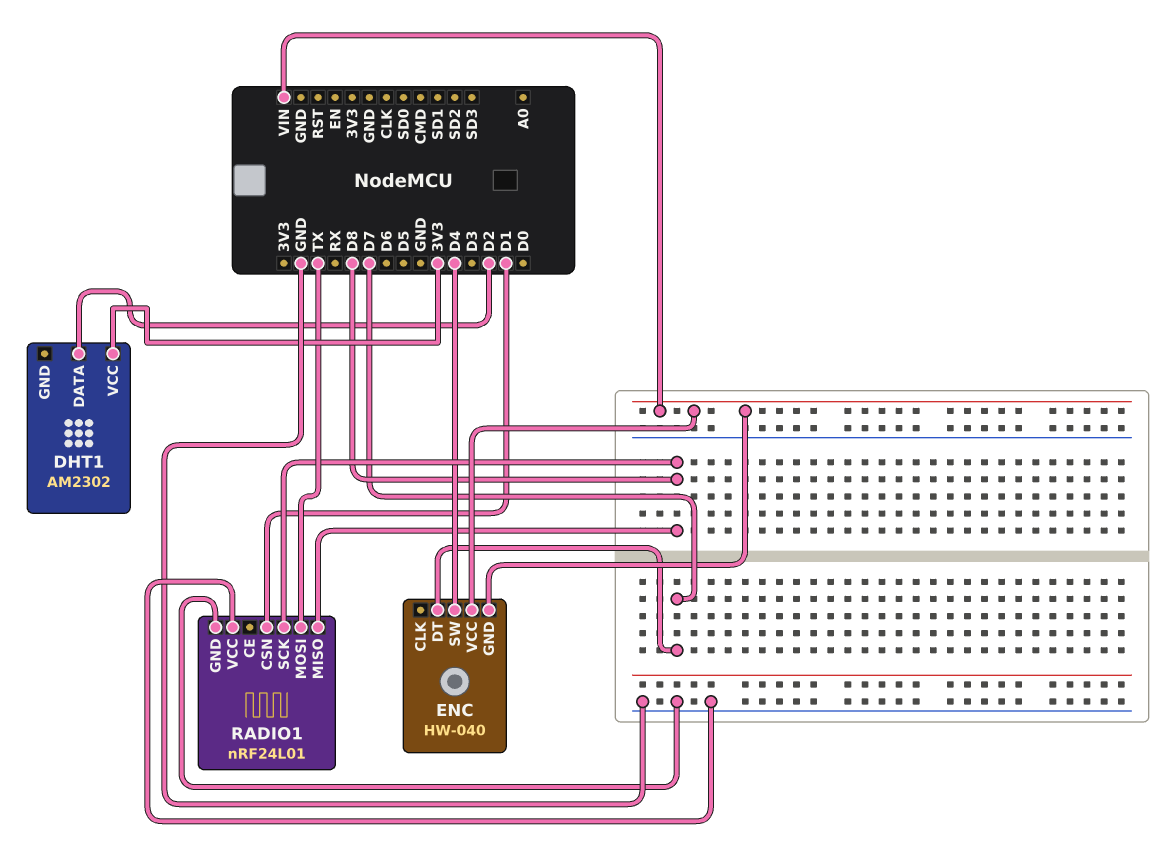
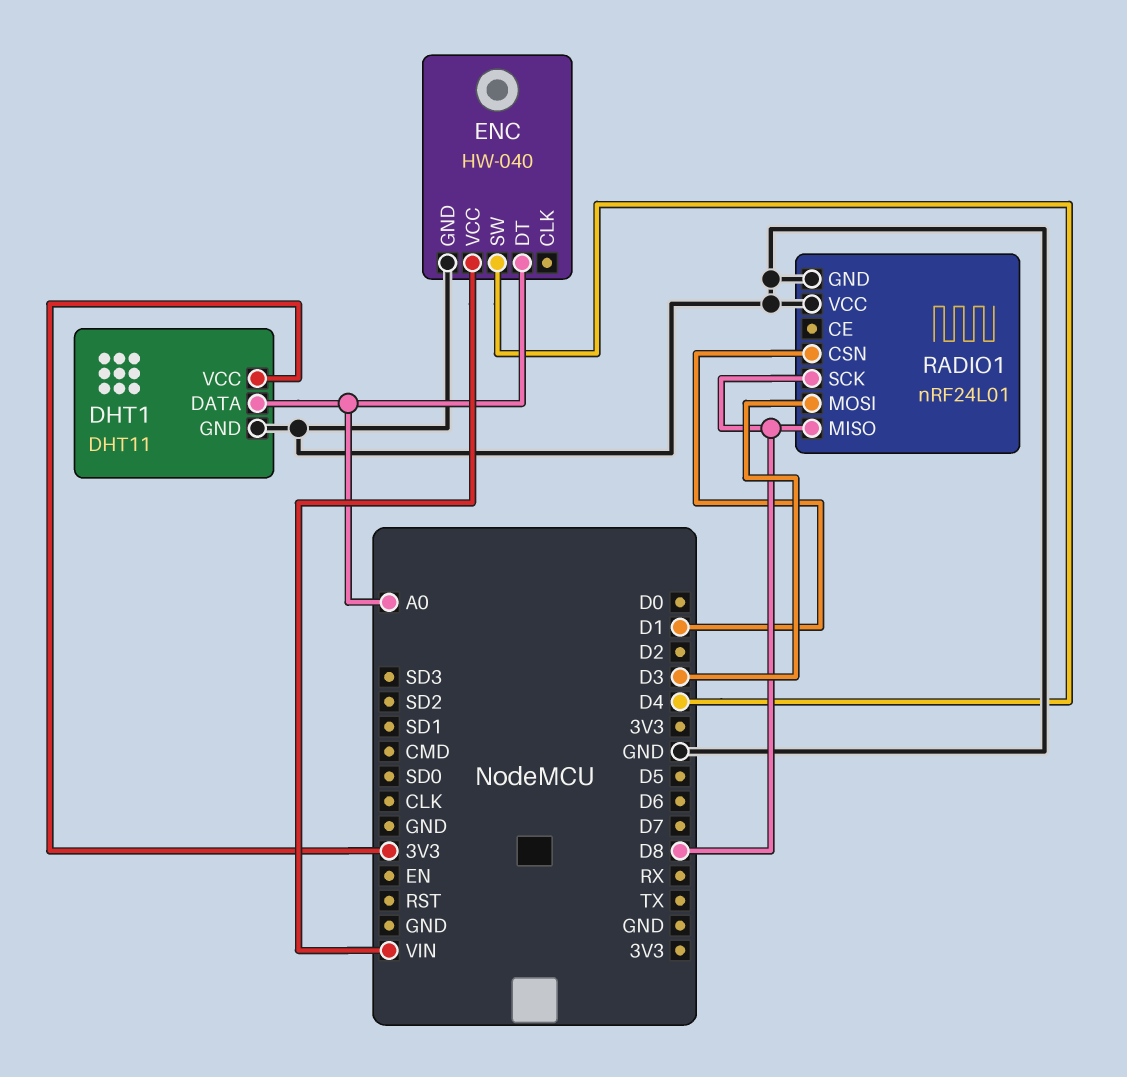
DHT1: AM2302 -> DHT11
DHT1 pin DATA: D2 -> A0
DHT1 pin GND: none -> GND
ENC pin DT: D7 -> A0
ENC pin GND: VIN -> GND
RADIO1 pin MOSI: TX -> D3

